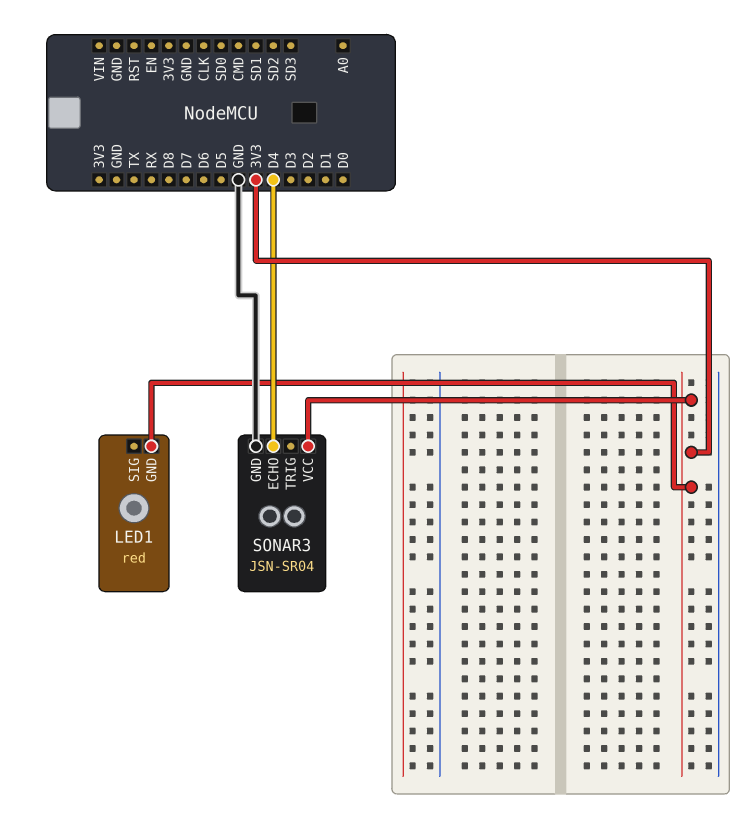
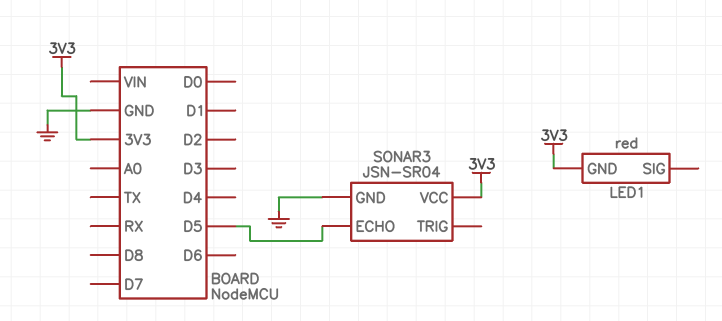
SONAR3 pin ECHO: D4 -> D5

